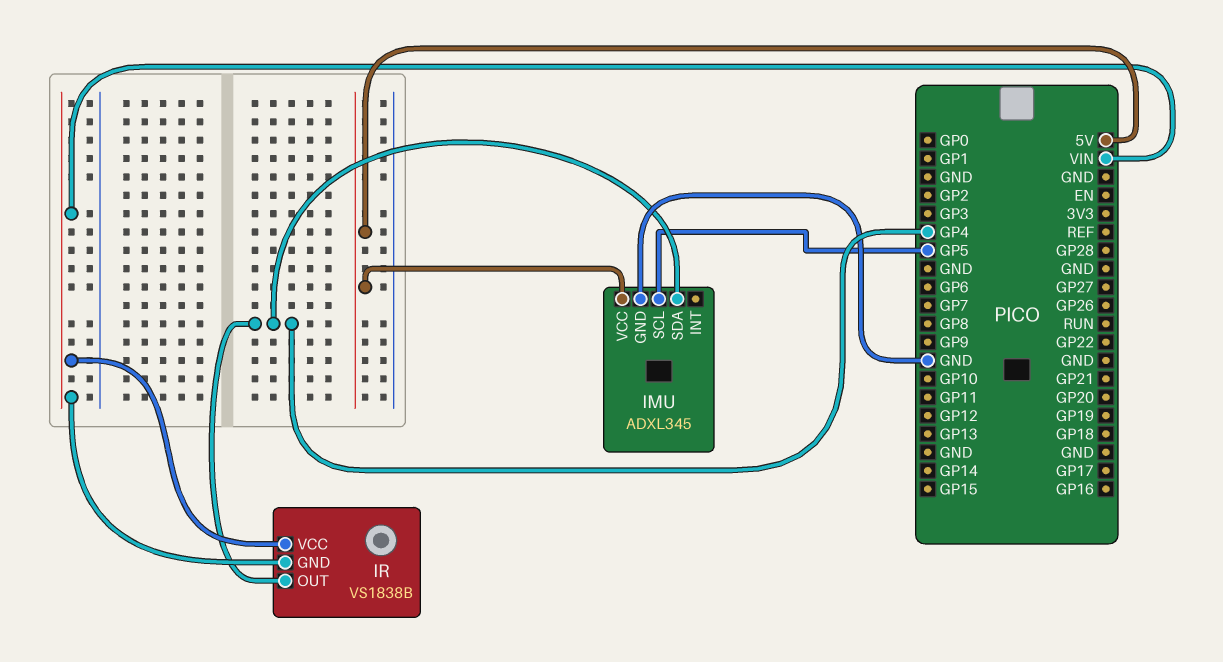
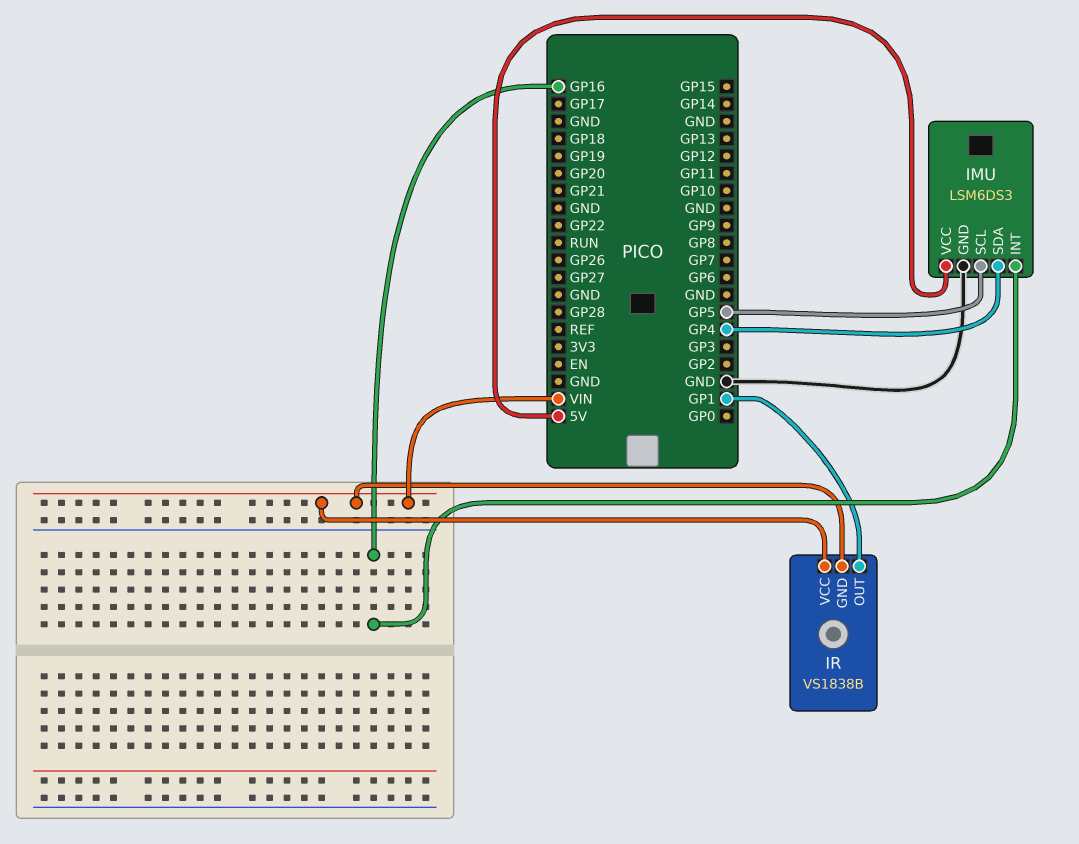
IMU: ADXL345 -> LSM6DS3
IMU pin INT: none -> GP16
IR pin OUT: GP4 -> GP1

